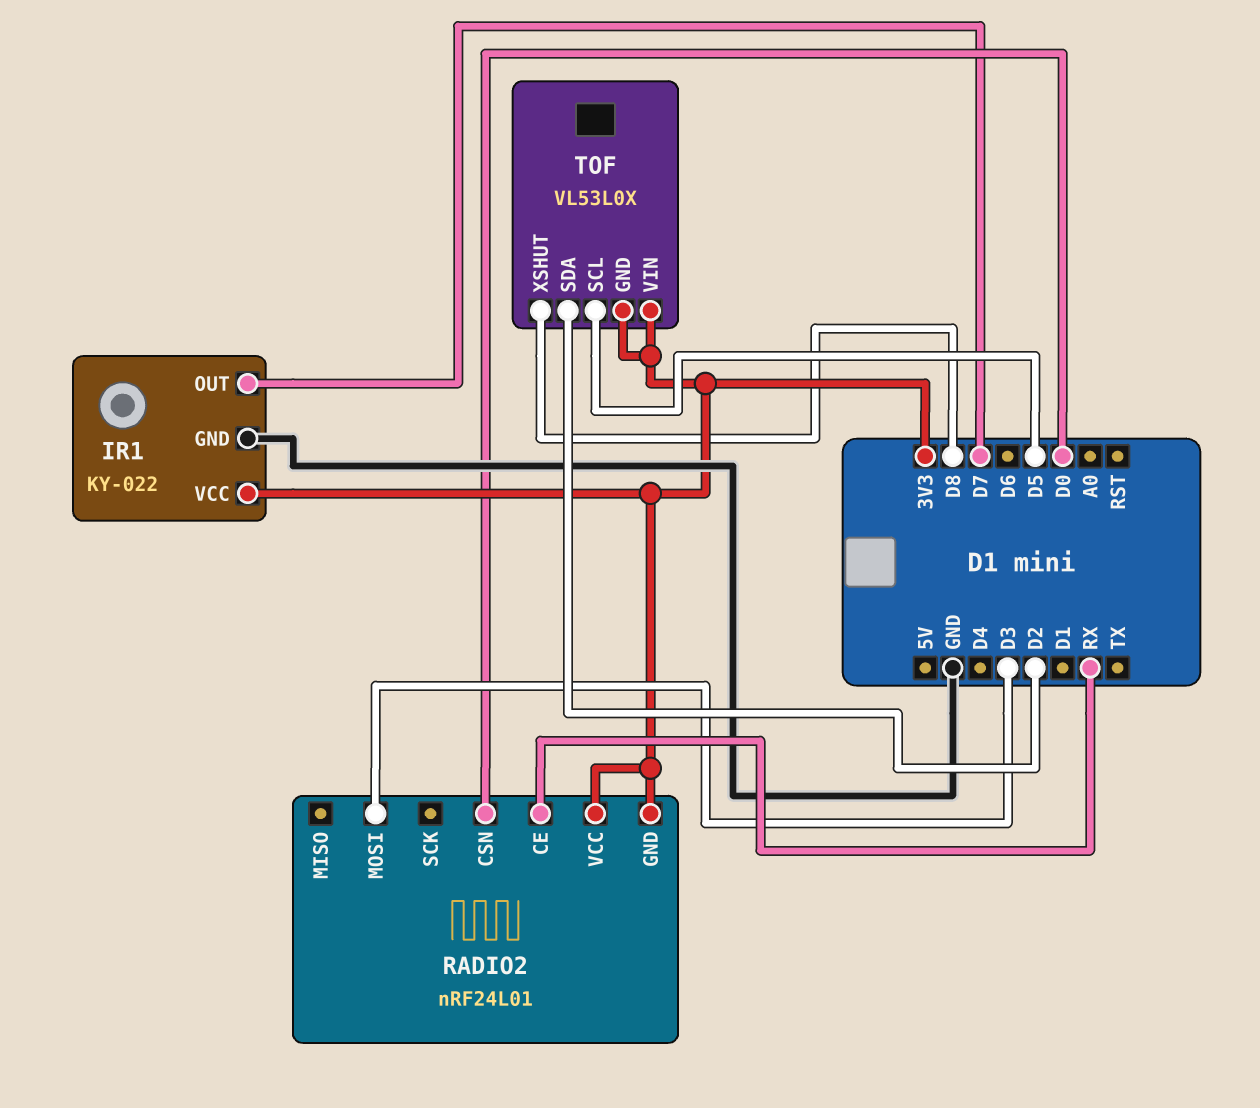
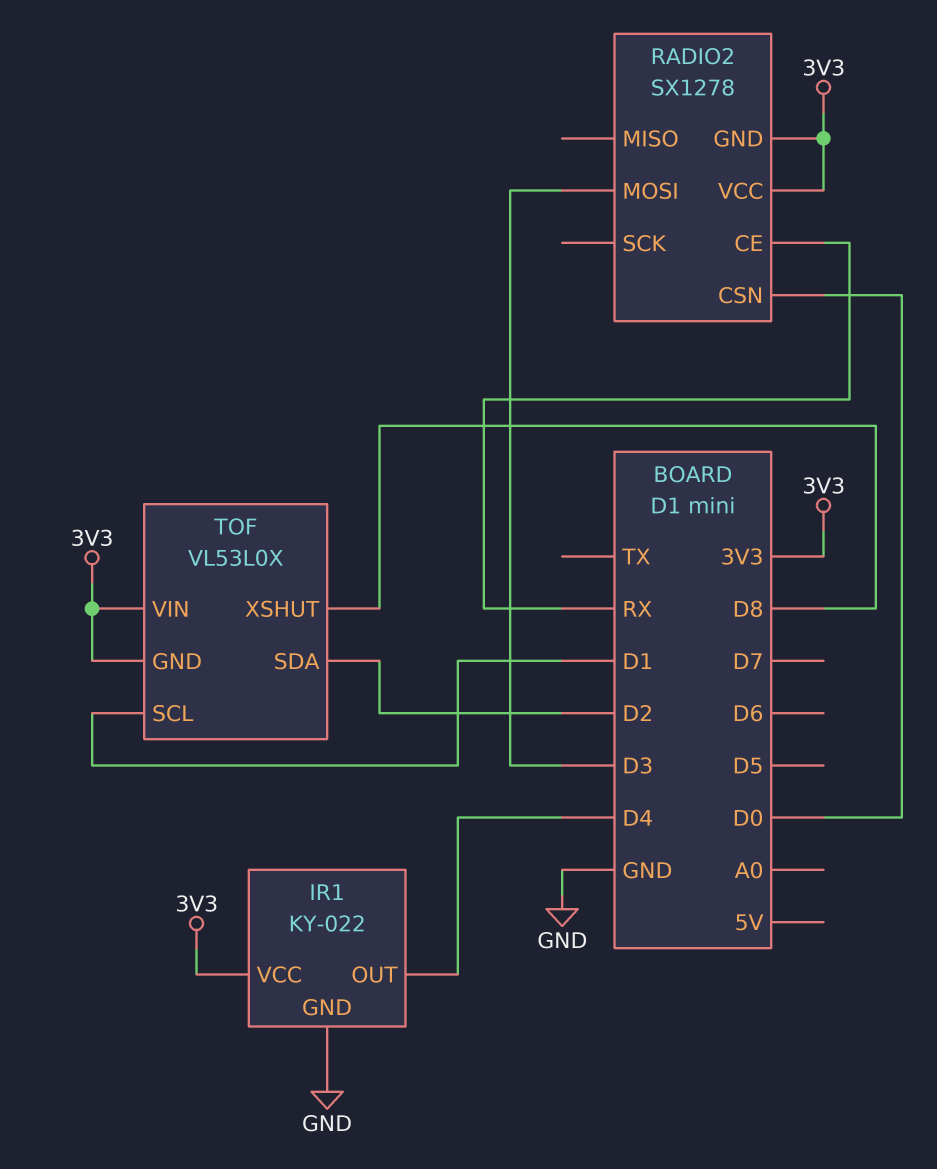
IR1 pin OUT: D7 -> D4
RADIO2: nRF24L01 -> SX1278
TOF pin SCL: D5 -> D1

